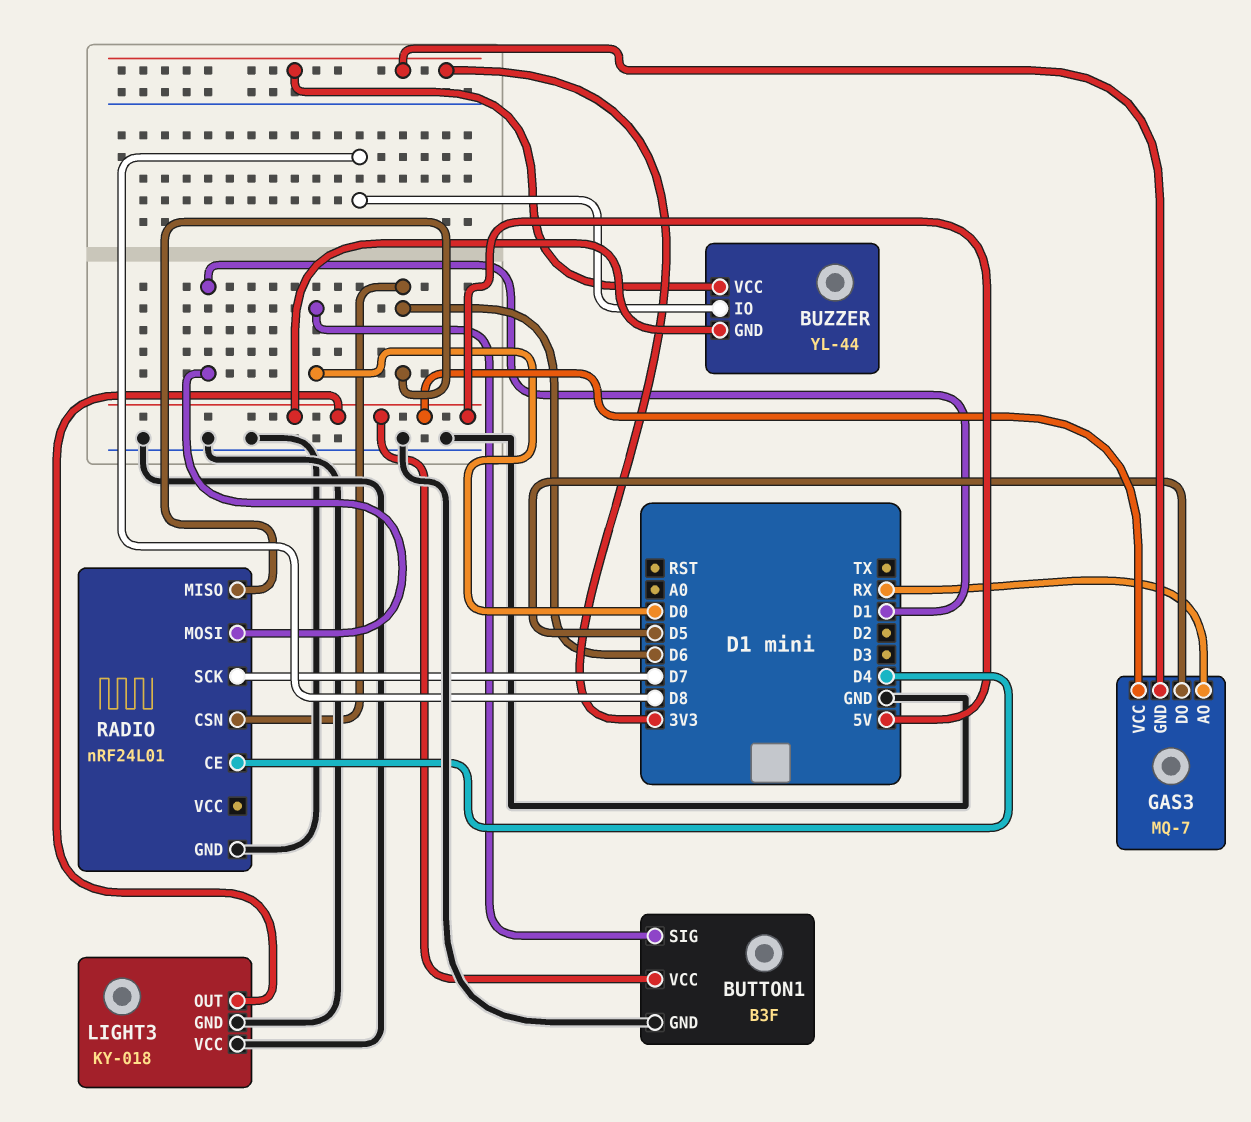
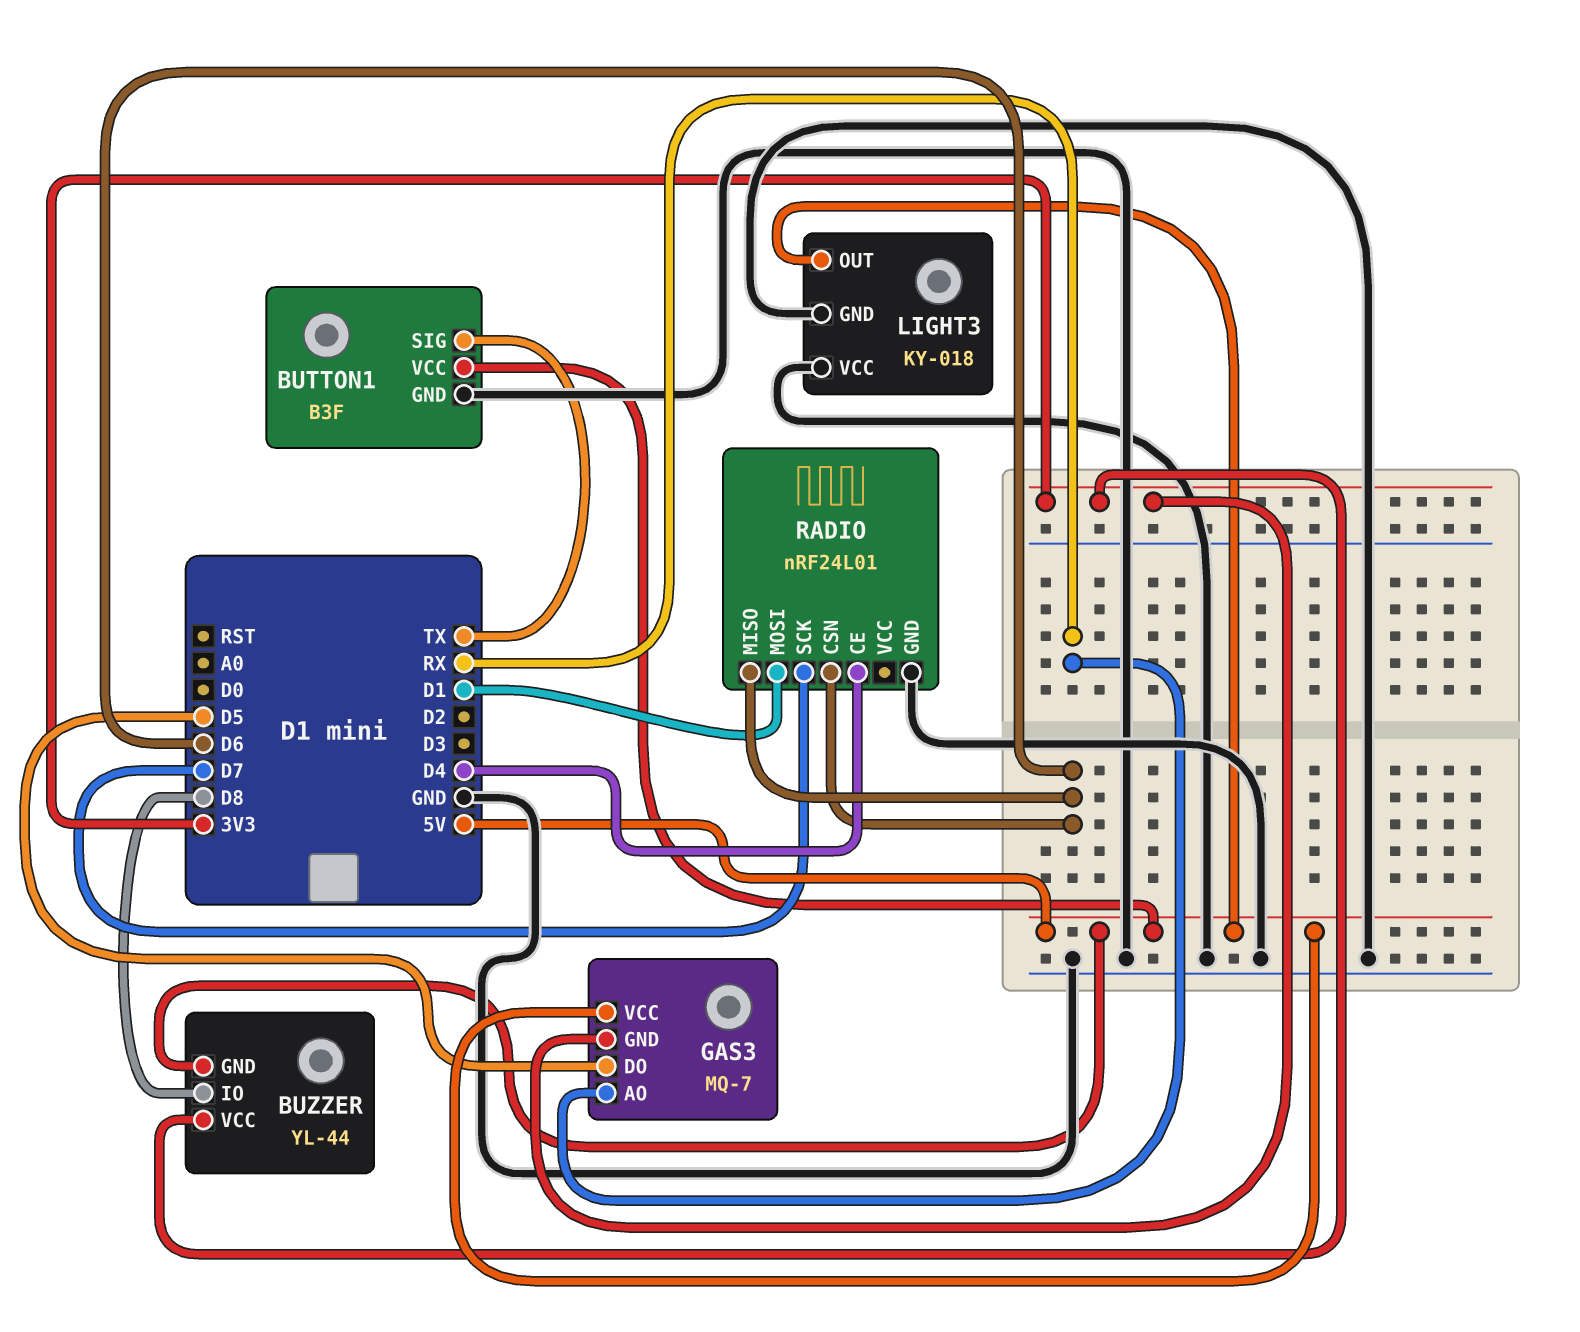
BUTTON1 pin SIG: D0 -> TX

